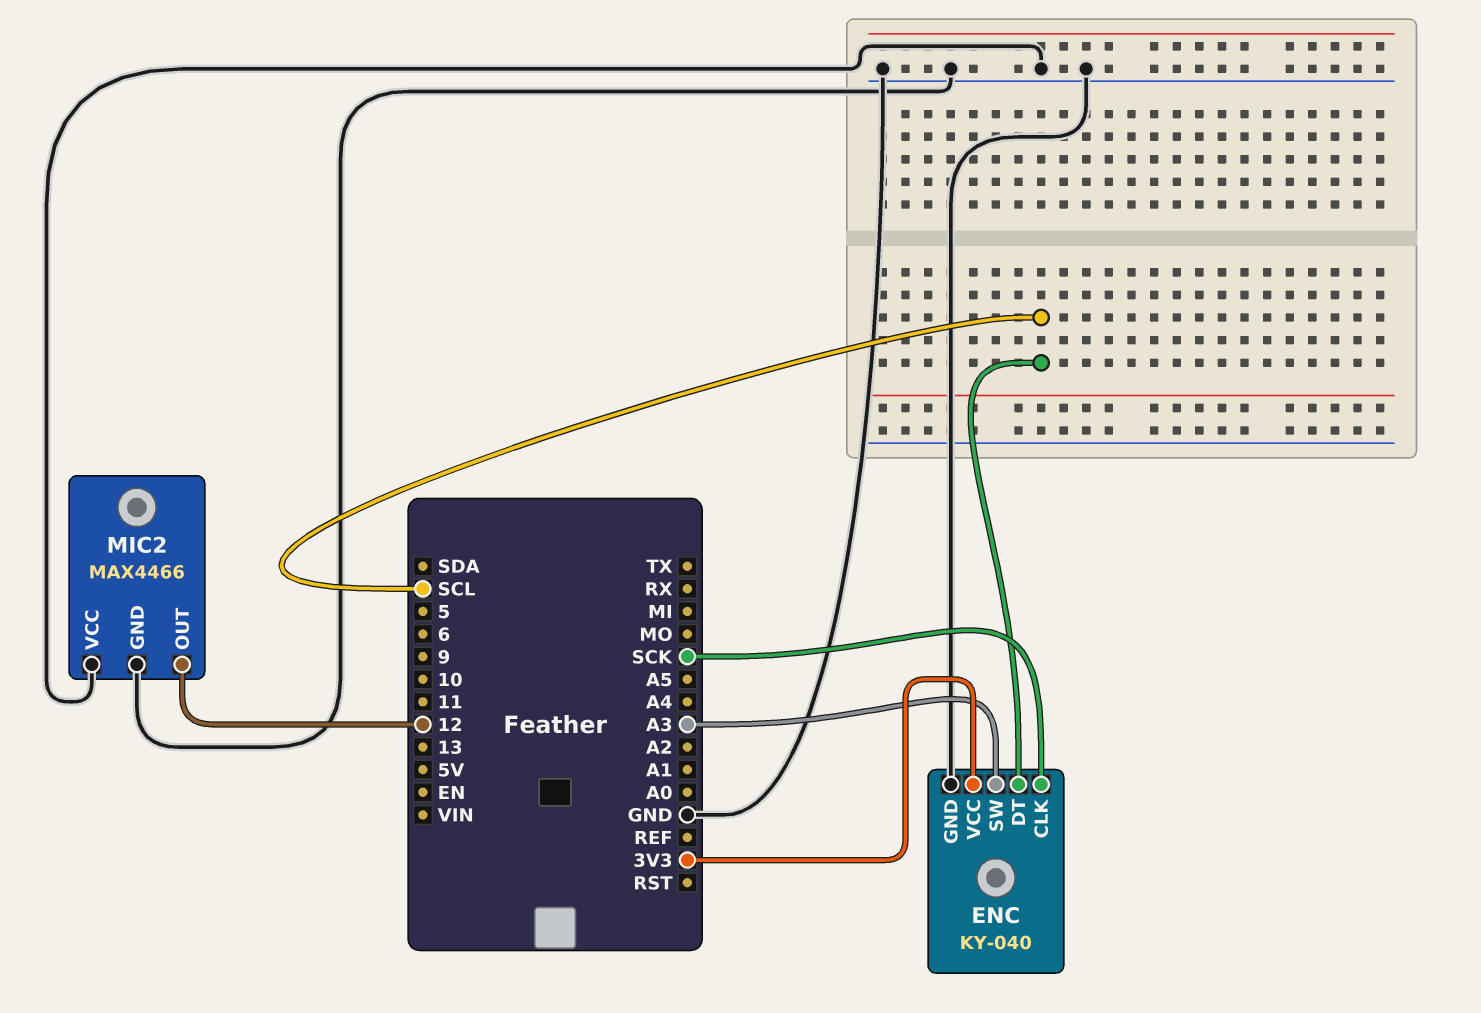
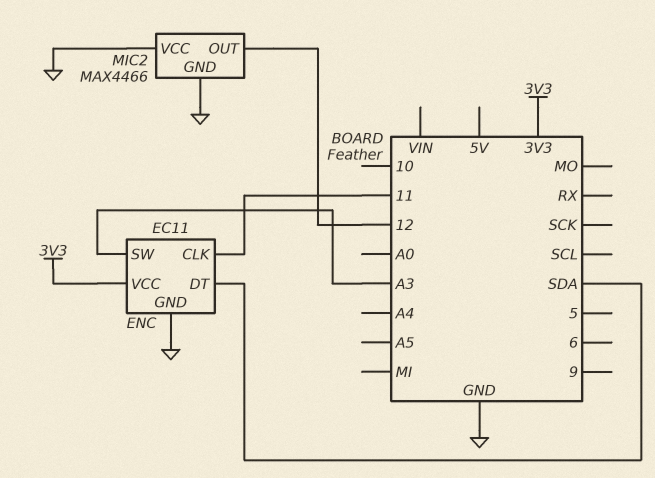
ENC: KY-040 -> EC11
ENC pin CLK: SCK -> 11
ENC pin DT: SCL -> SDA

